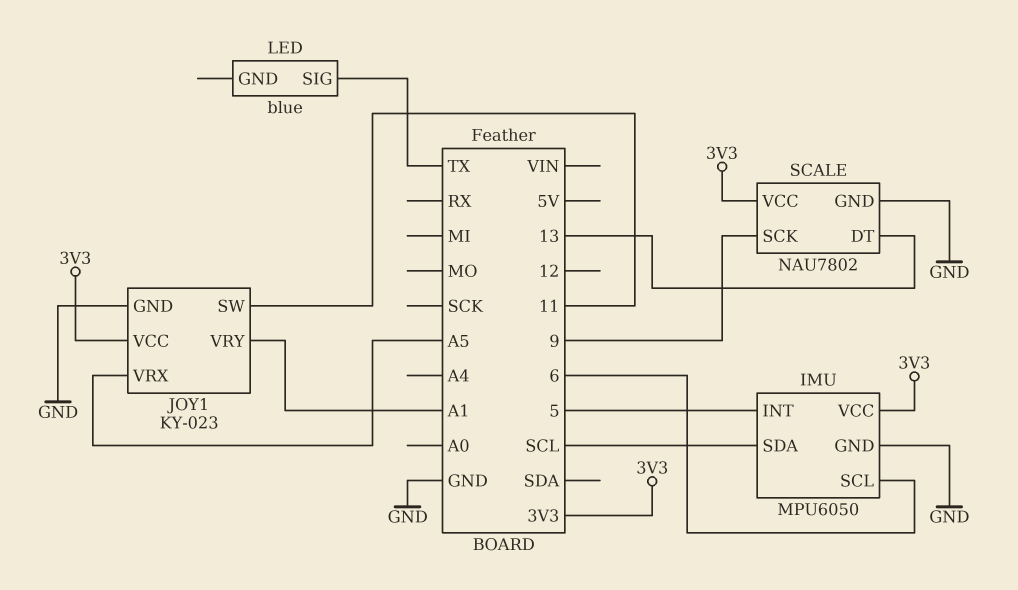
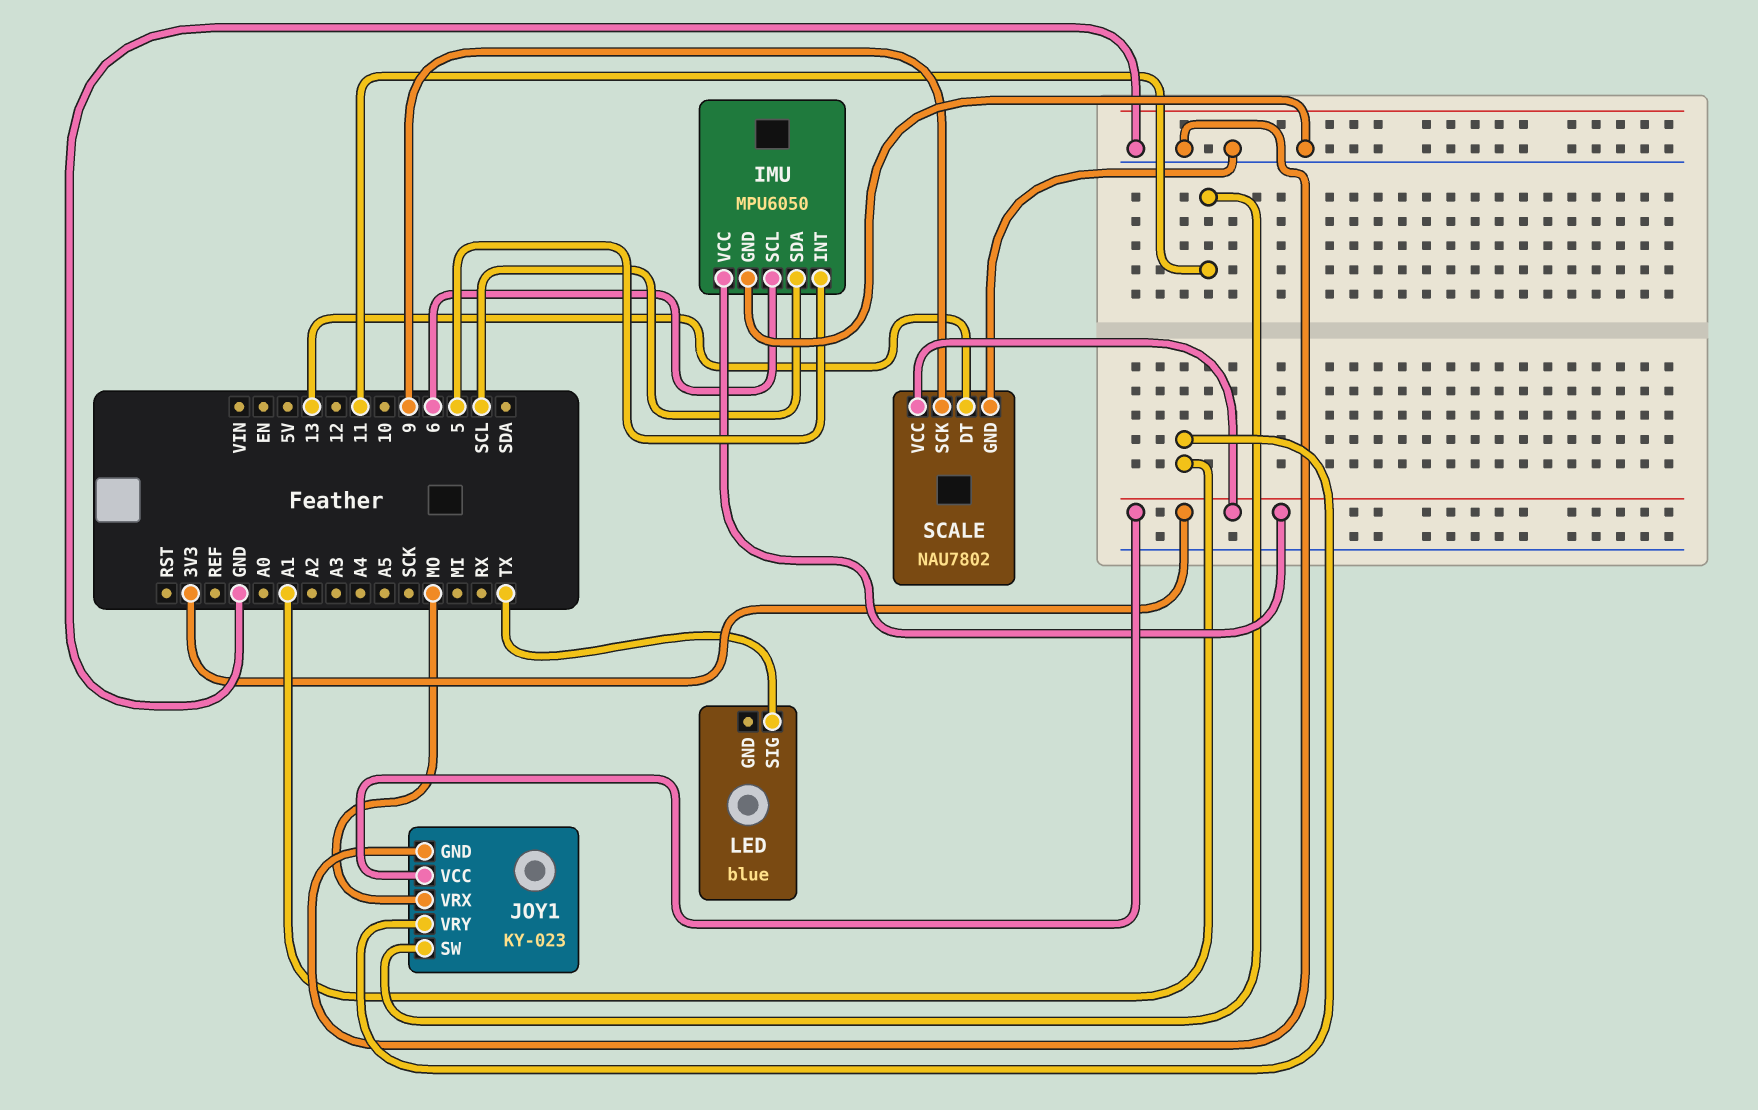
JOY1 pin VRX: A5 -> MO

